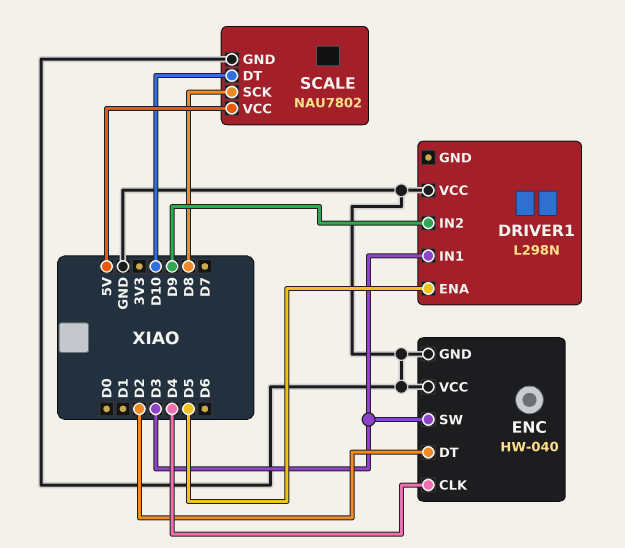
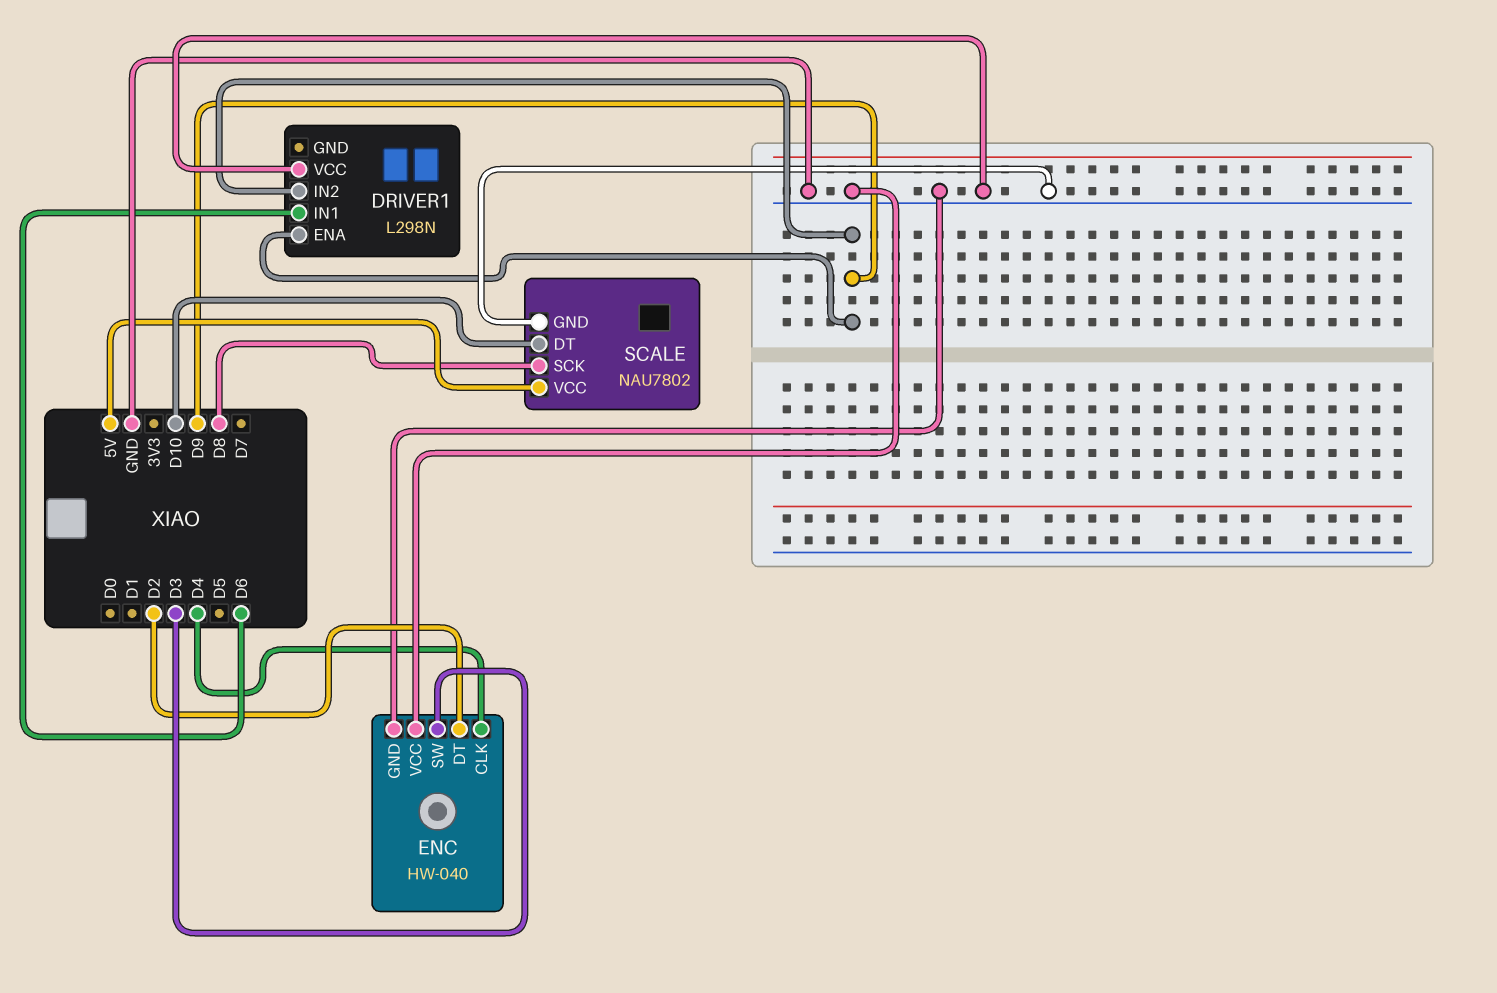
DRIVER1 pin ENA: D5 -> D9
DRIVER1 pin IN1: D3 -> D6

